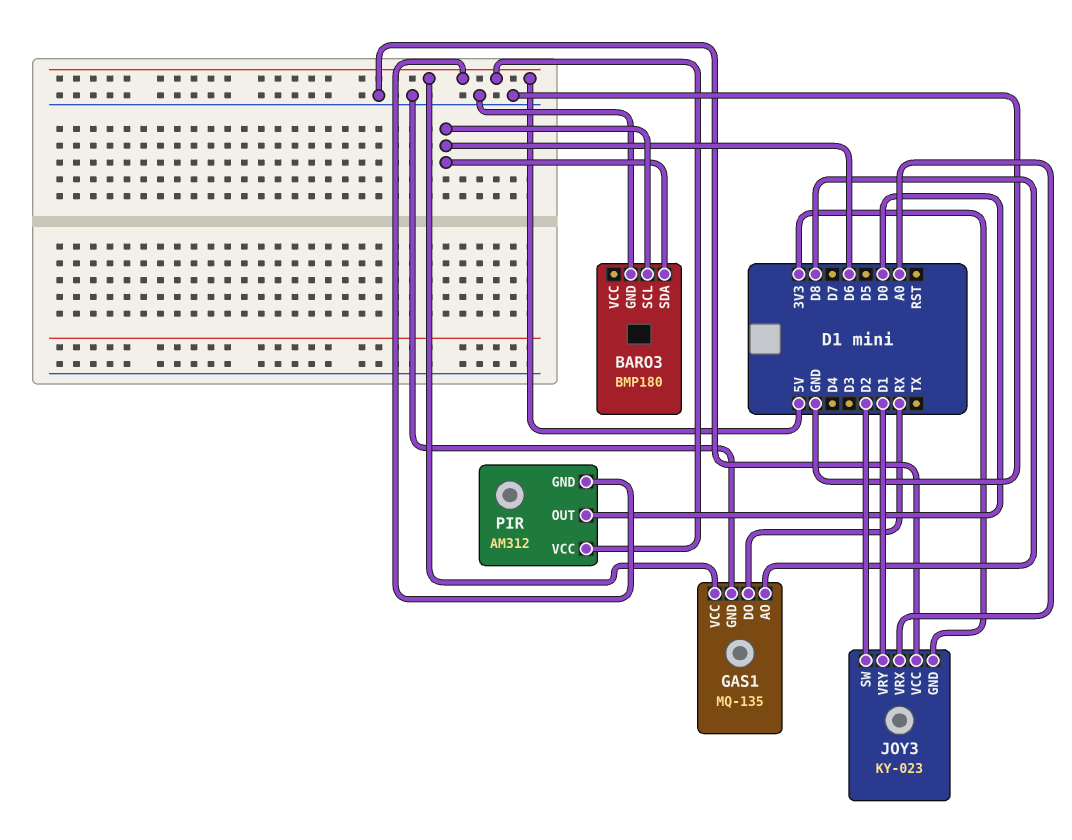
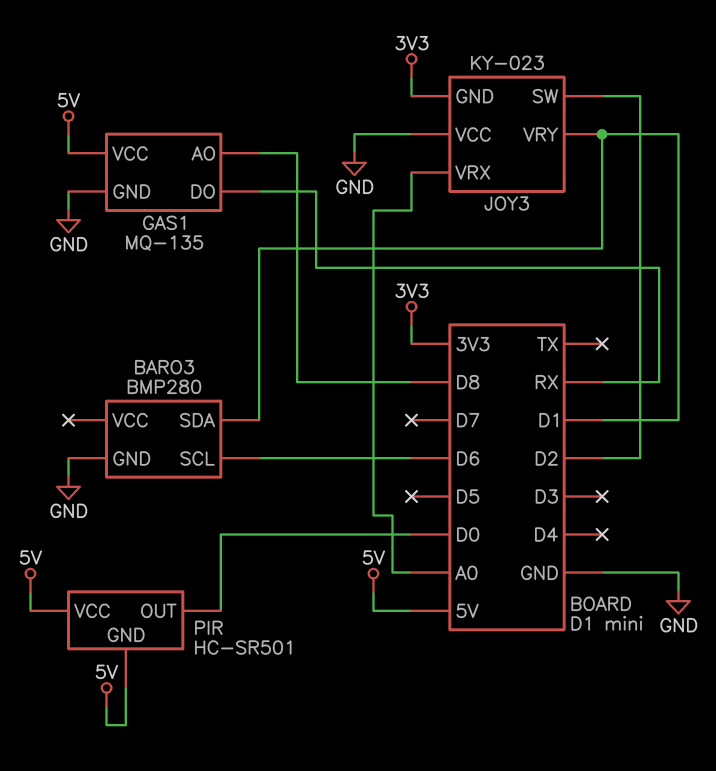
BARO3: BMP180 -> BMP280
BARO3 pin SDA: D6 -> D1
PIR: AM312 -> HC-SR501

